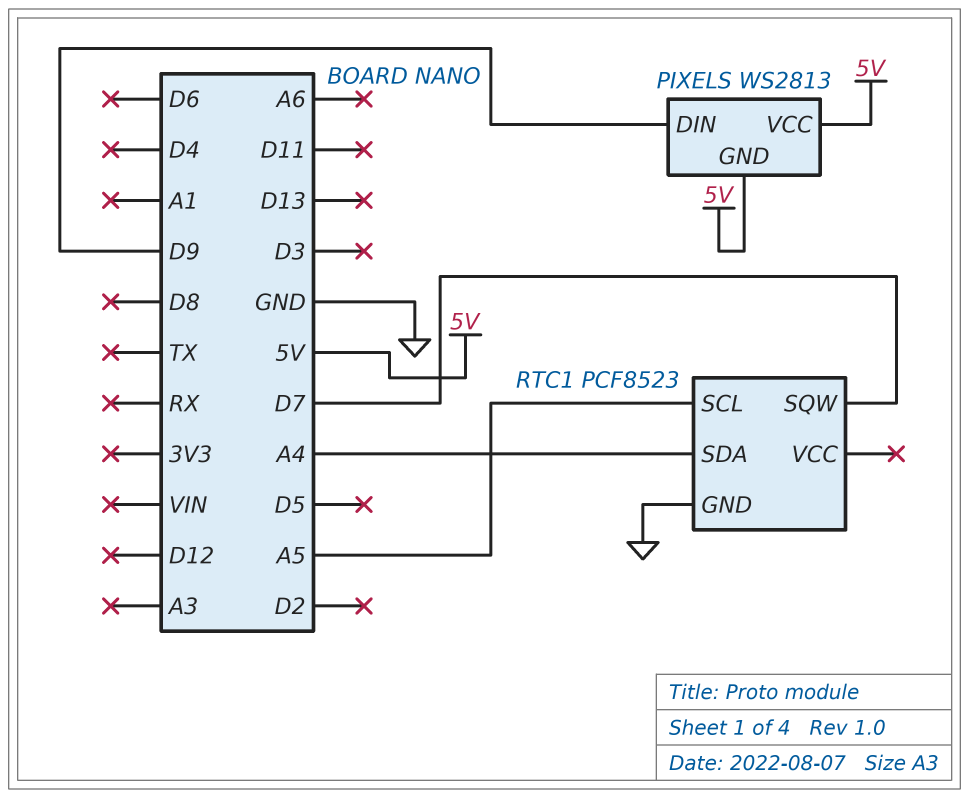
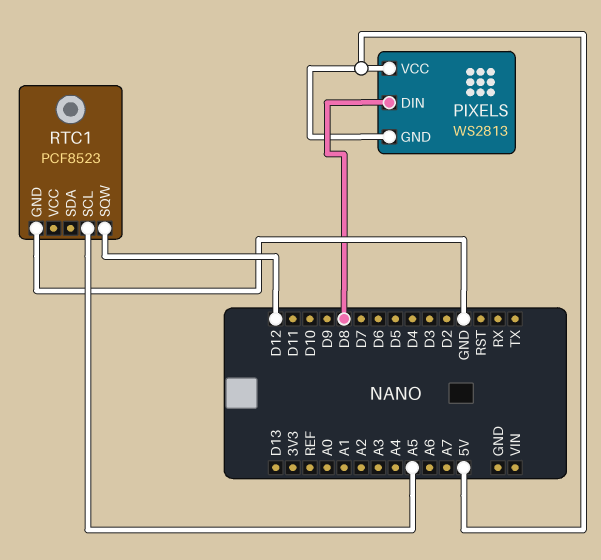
PIXELS pin DIN: D9 -> D8
RTC1 pin SDA: A4 -> none
RTC1 pin SQW: D7 -> D12

